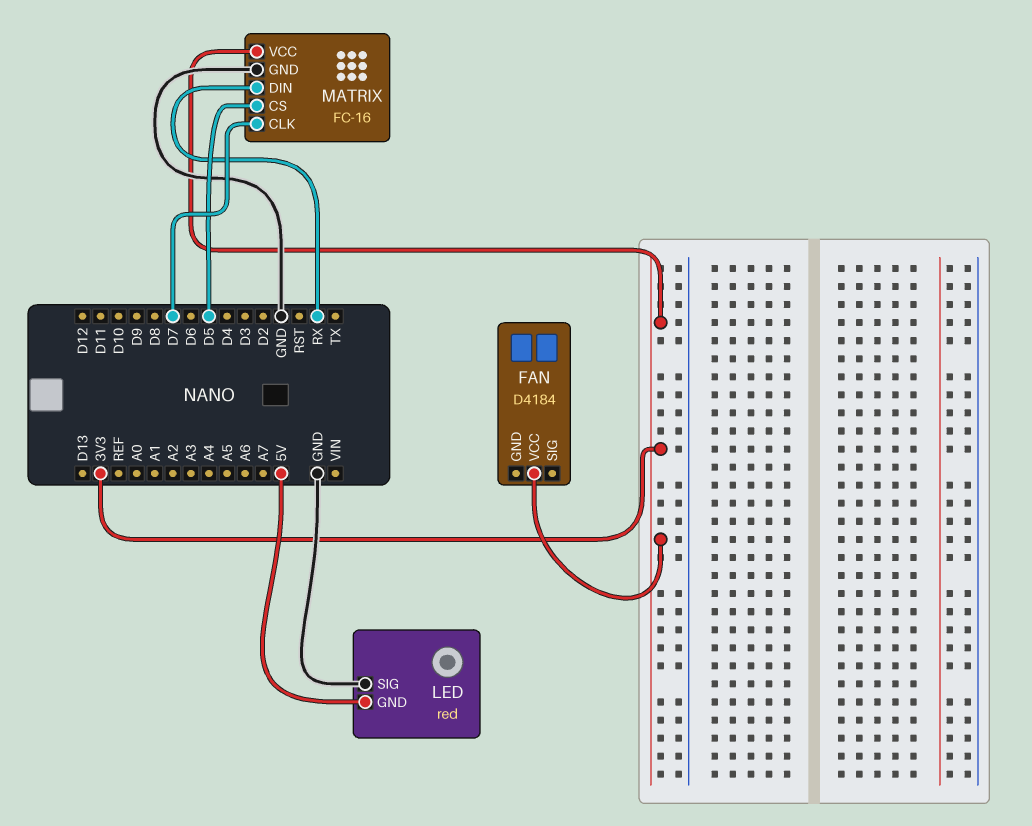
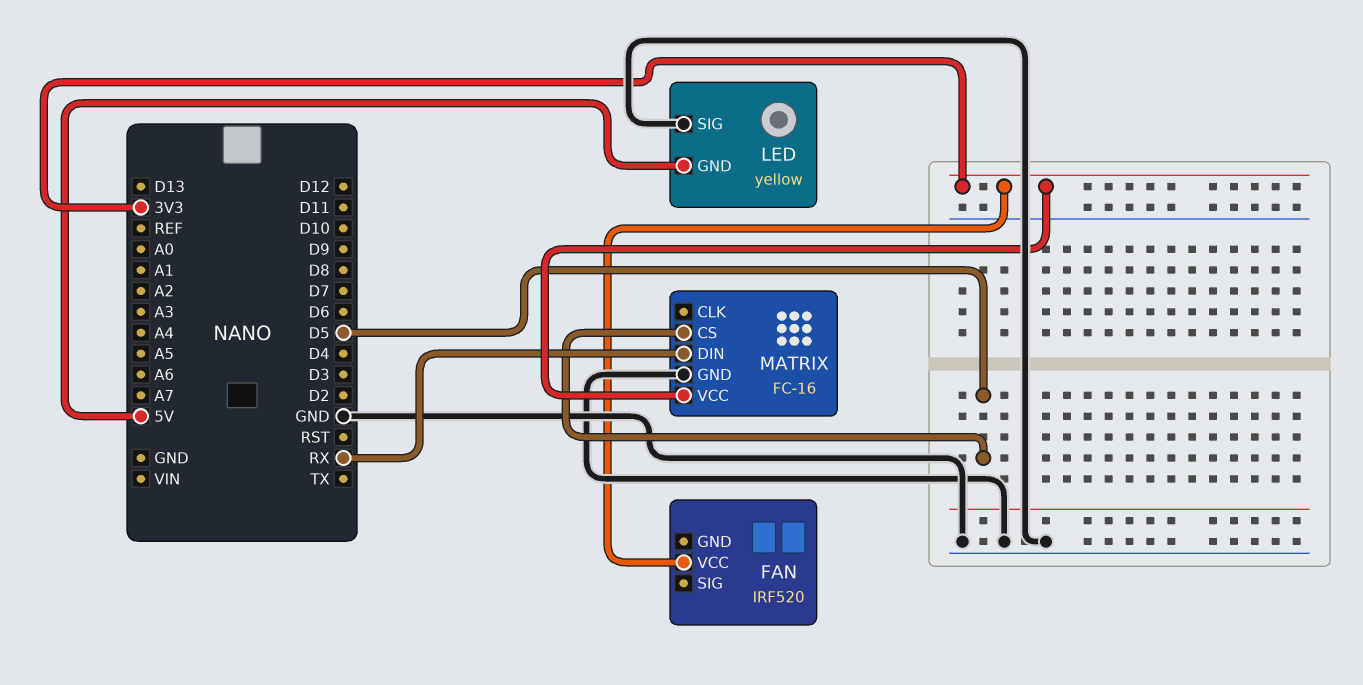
FAN: D4184 -> IRF520
LED: red -> yellow
MATRIX pin CLK: D7 -> none

